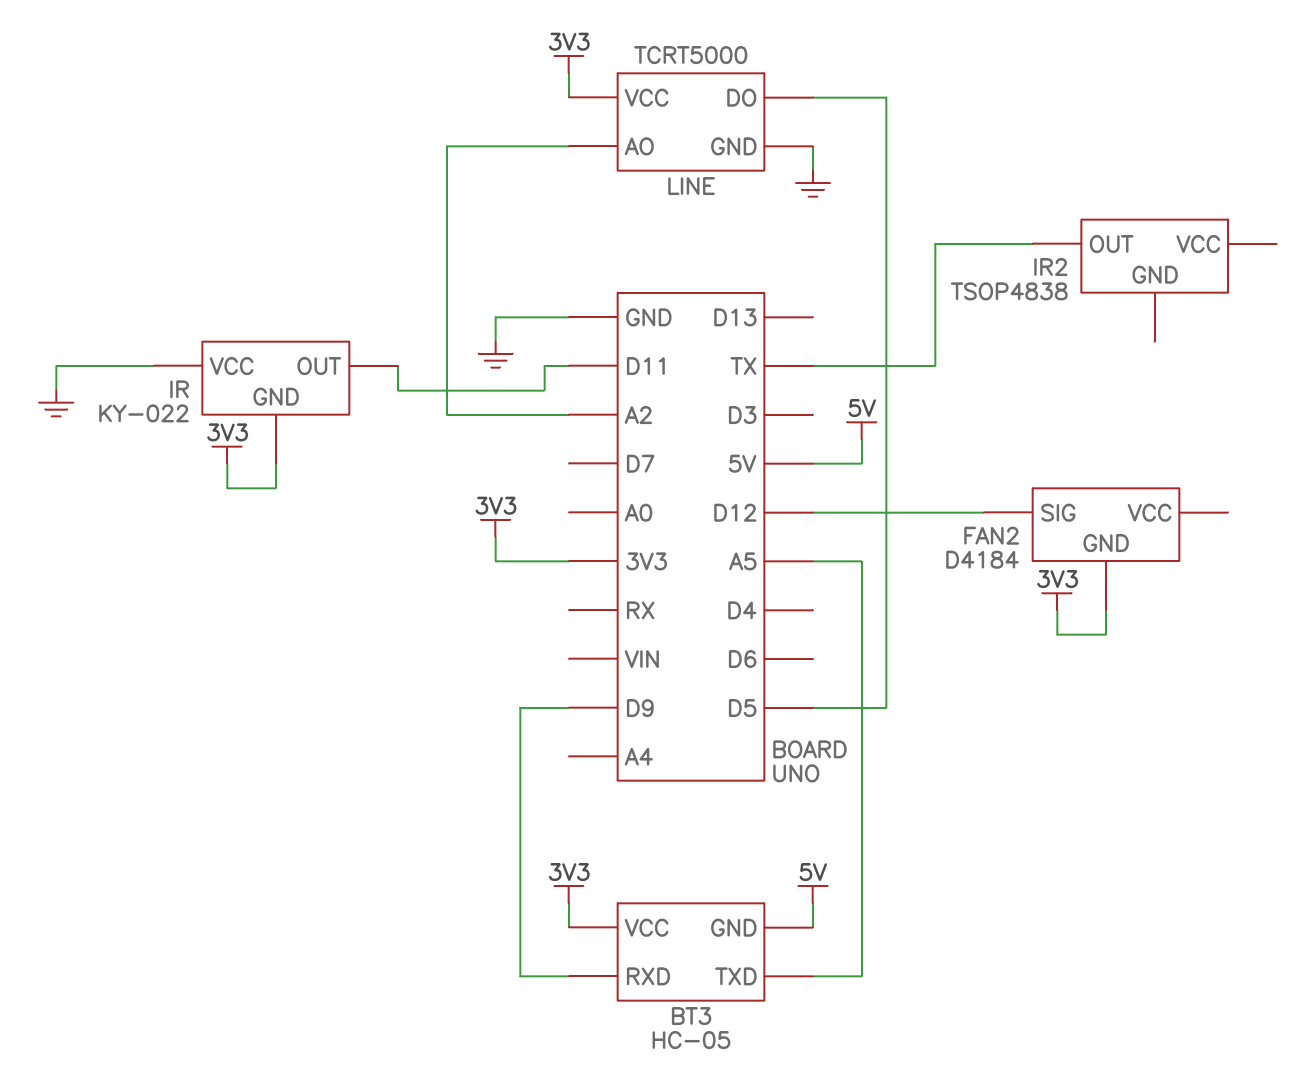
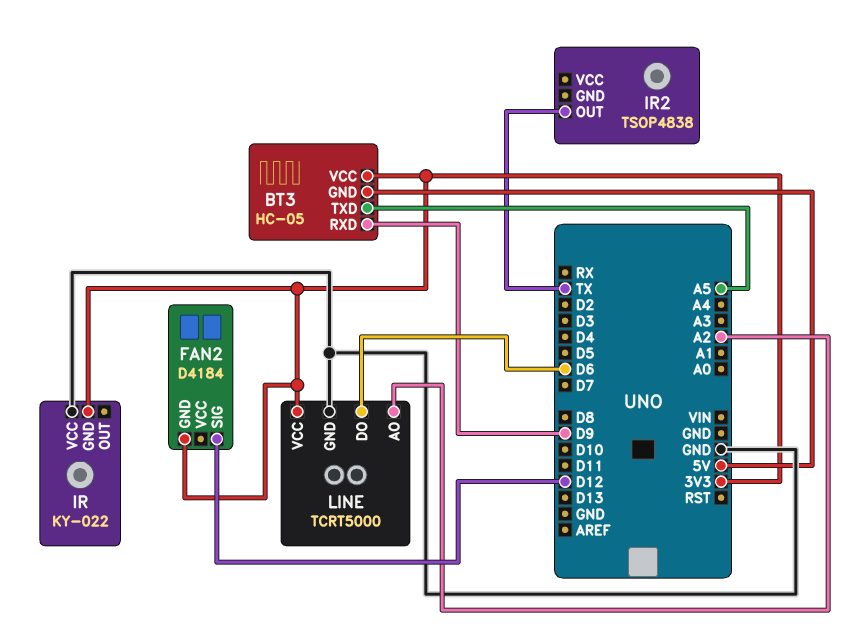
IR pin OUT: D11 -> none
LINE pin DO: D5 -> D6

